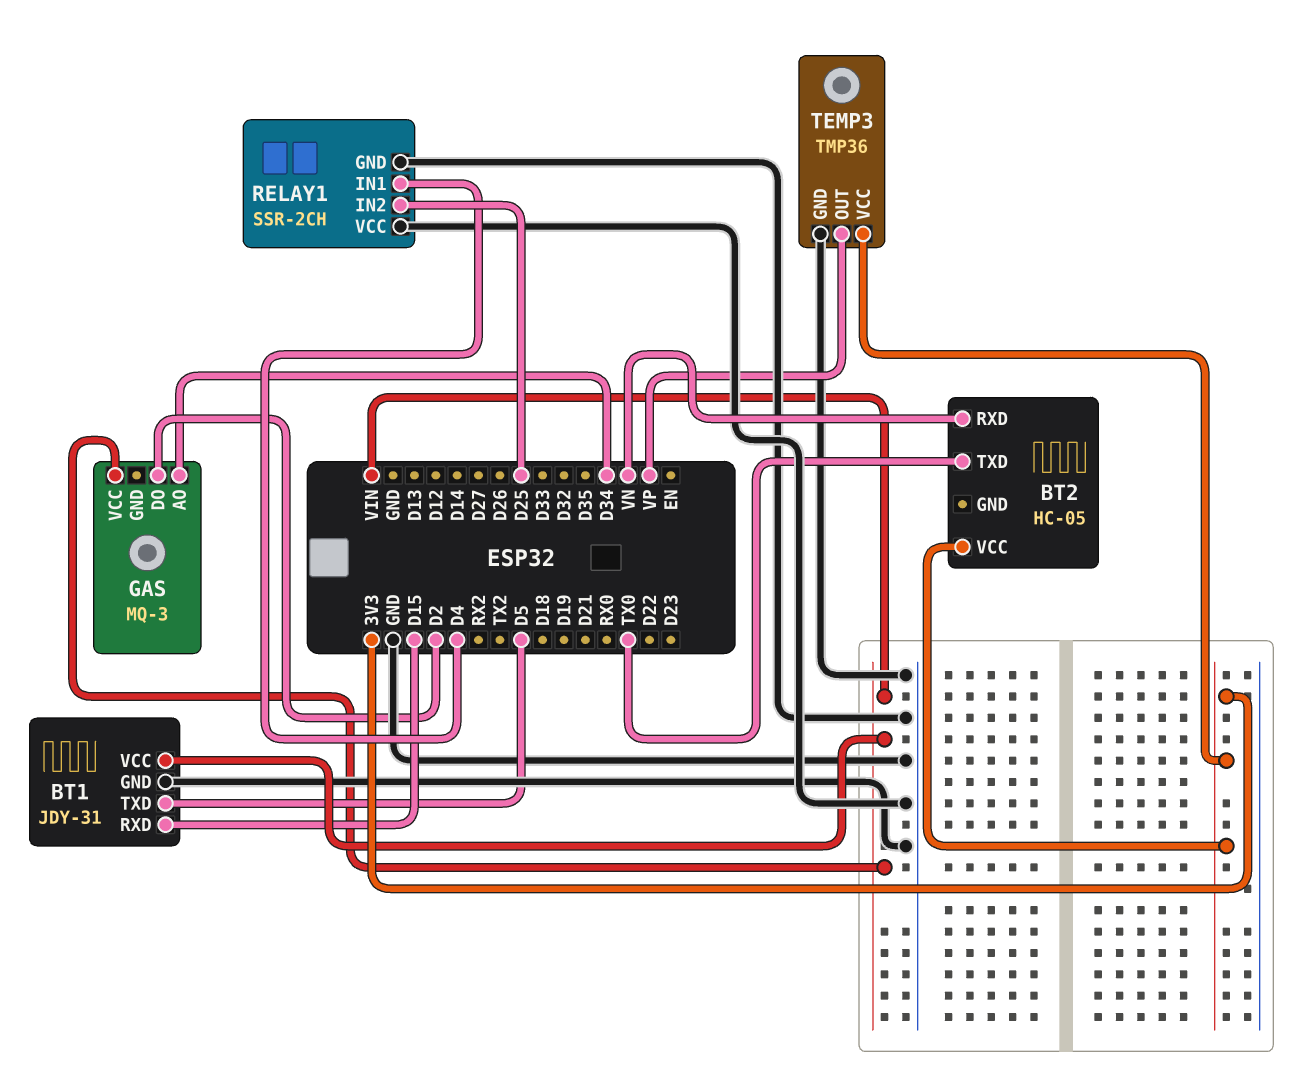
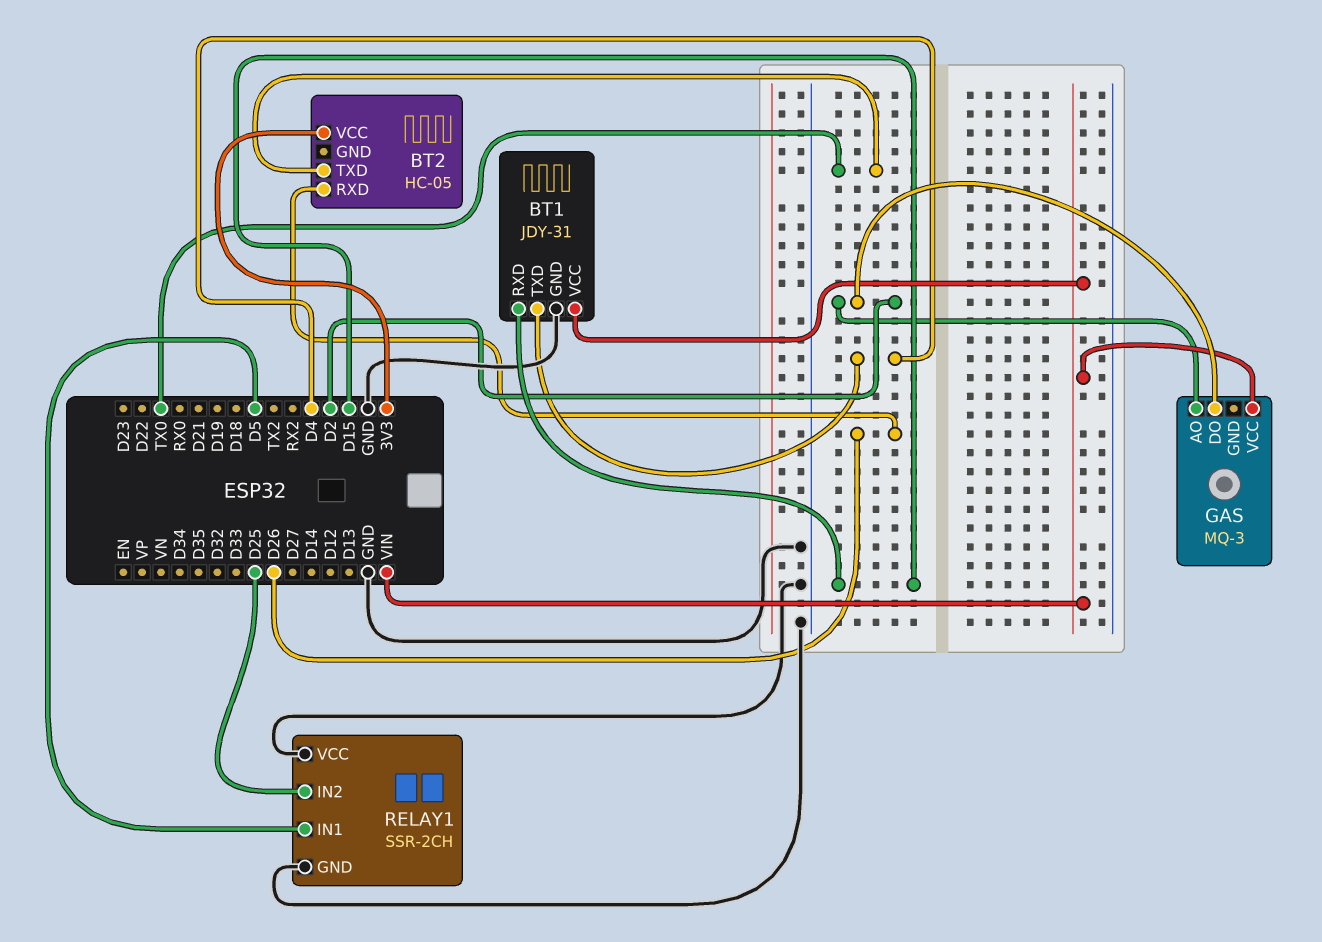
BT1 pin TXD: D5 -> D4
BT2 pin RXD: VN -> D26
GAS pin AO: D34 -> D2
RELAY1 pin IN1: D4 -> D5
TEMP3: TMP36 -> none
TEMP3 pin GND: GND -> none
TEMP3 pin OUT: VP -> none
TEMP3 pin VCC: 3V3 -> none

